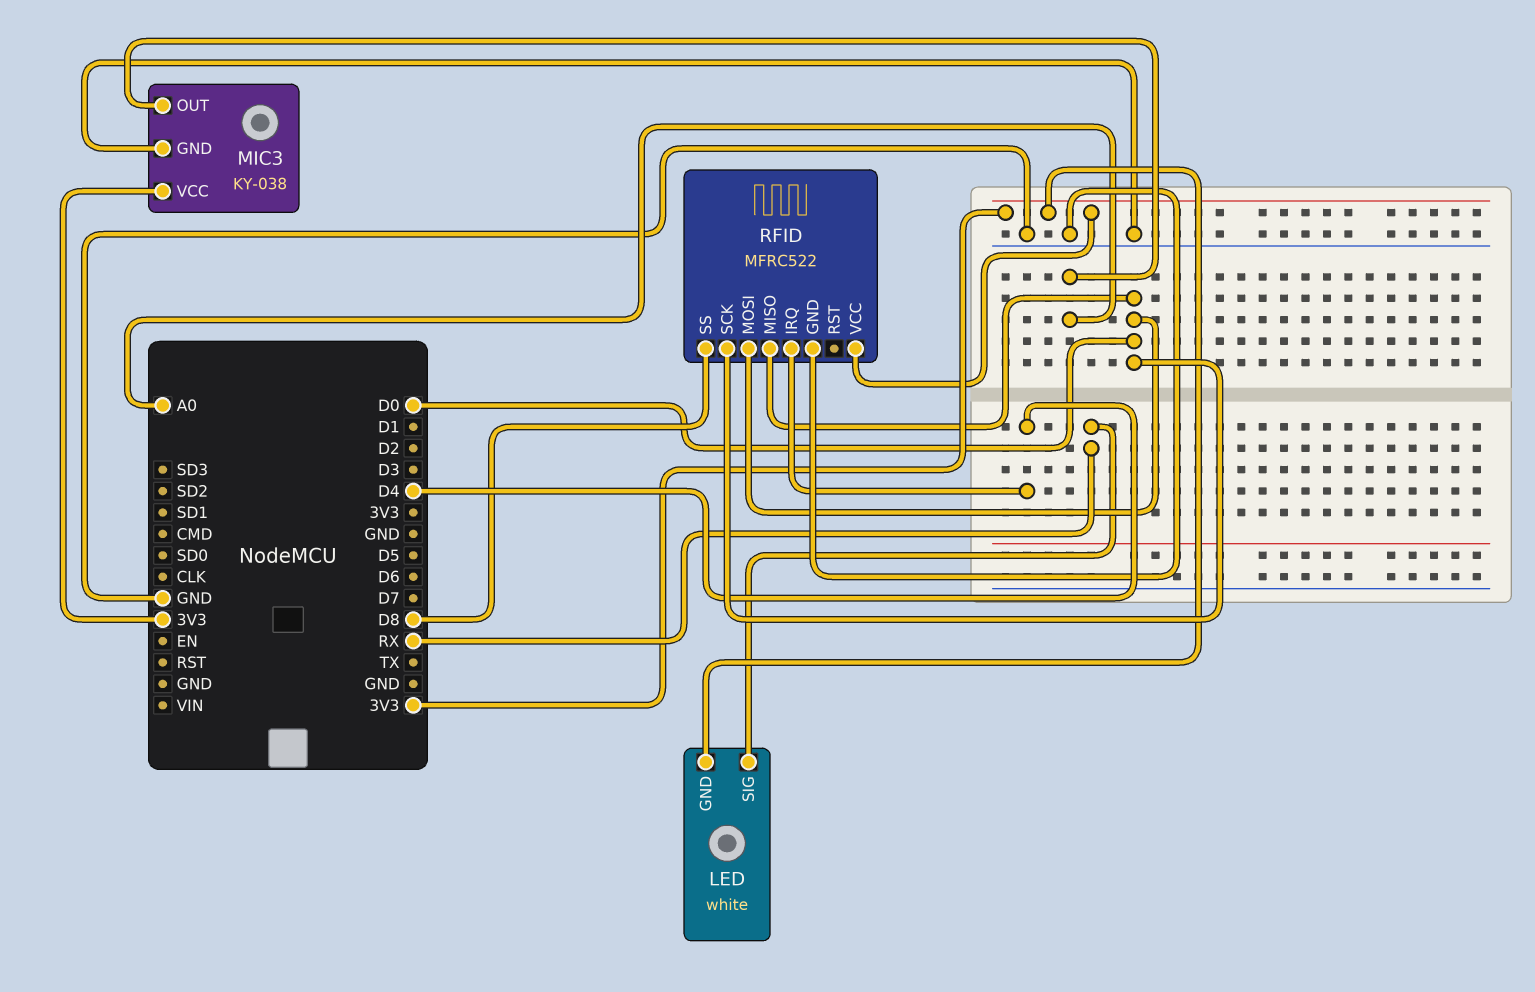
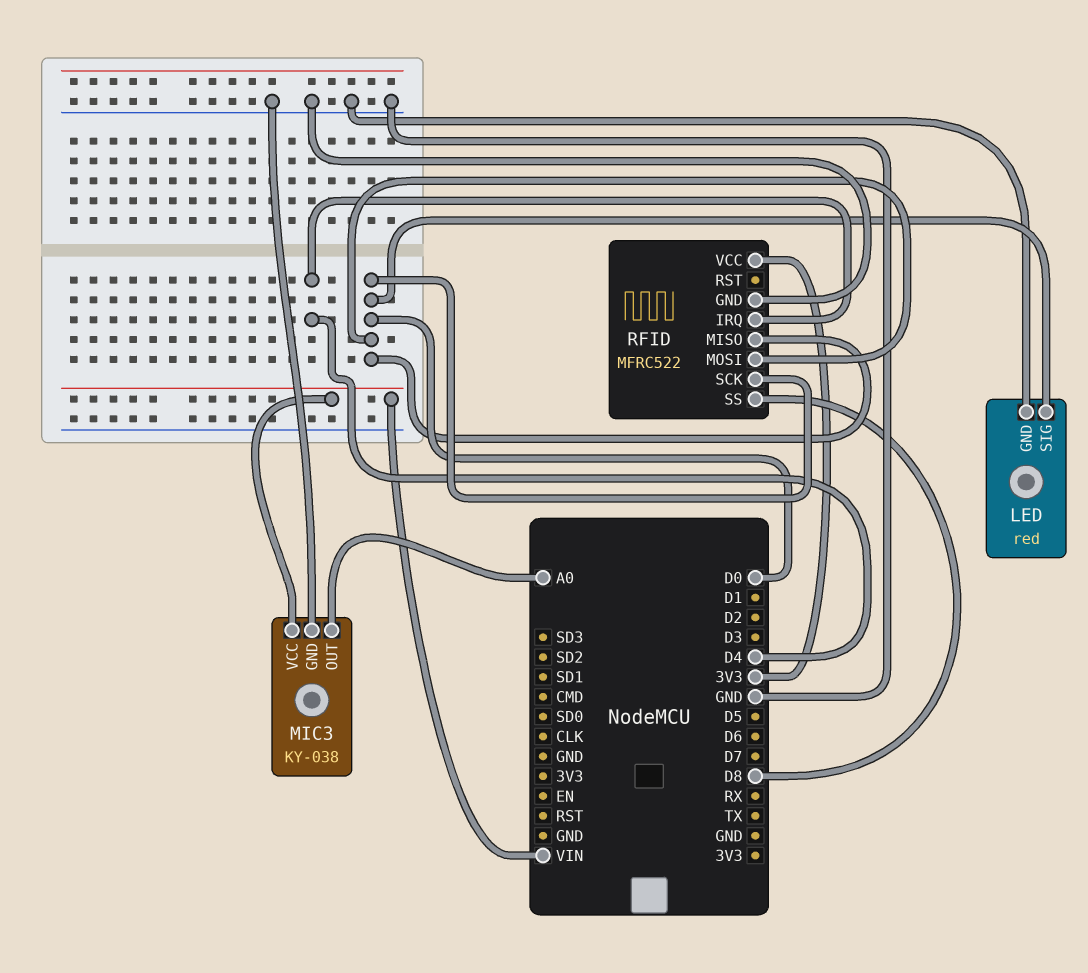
LED: white -> red
LED pin GND: 3V3 -> GND
LED pin SIG: RX -> D0
MIC3 pin VCC: 3V3 -> VIN

